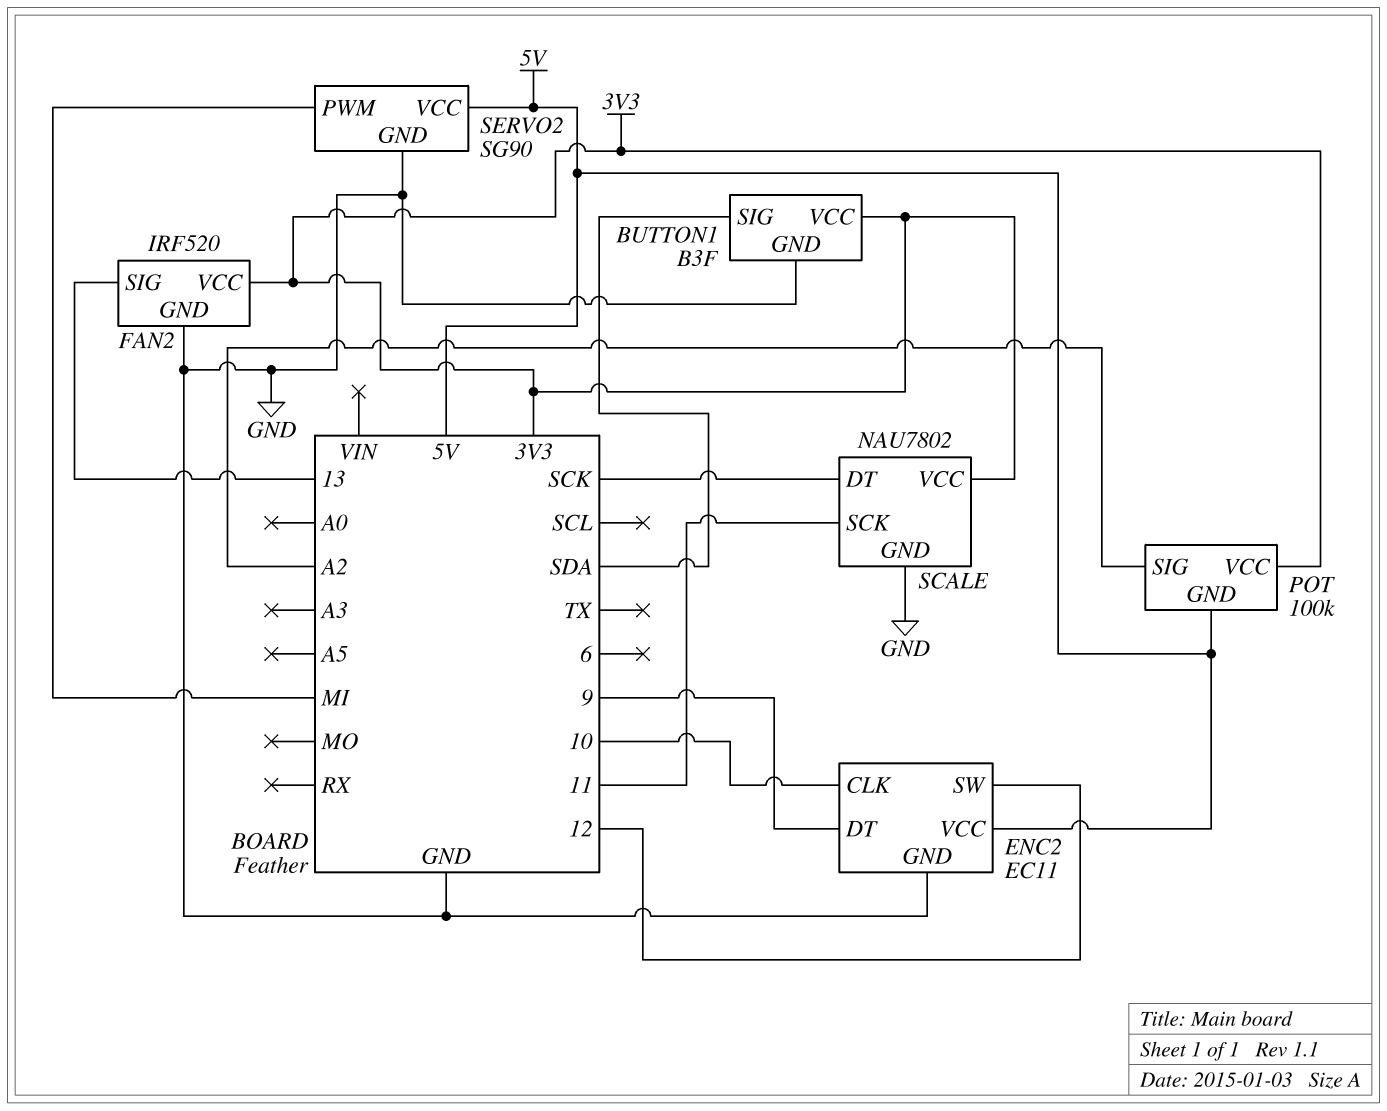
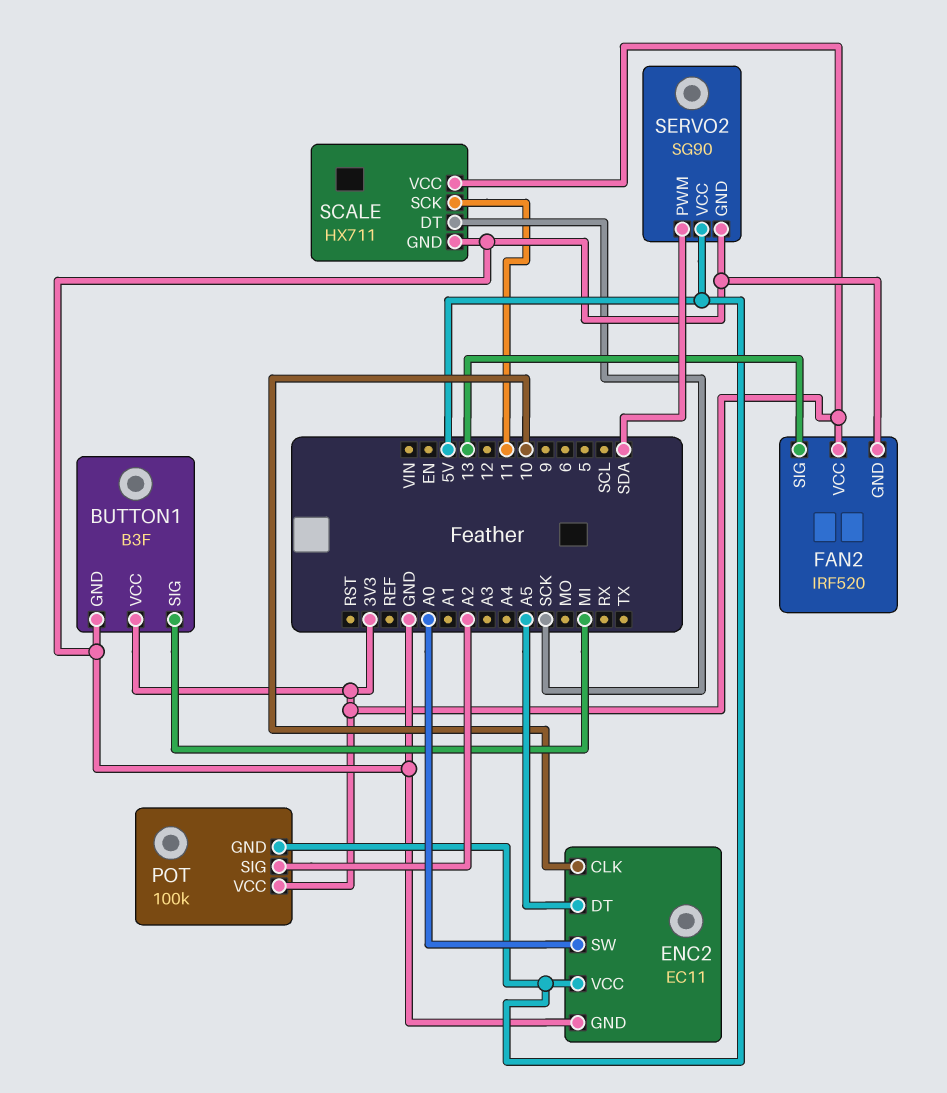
BUTTON1 pin SIG: SDA -> MI
ENC2 pin DT: 9 -> A5
ENC2 pin SW: 12 -> A0
SCALE: NAU7802 -> HX711
SERVO2 pin PWM: MI -> SDA

